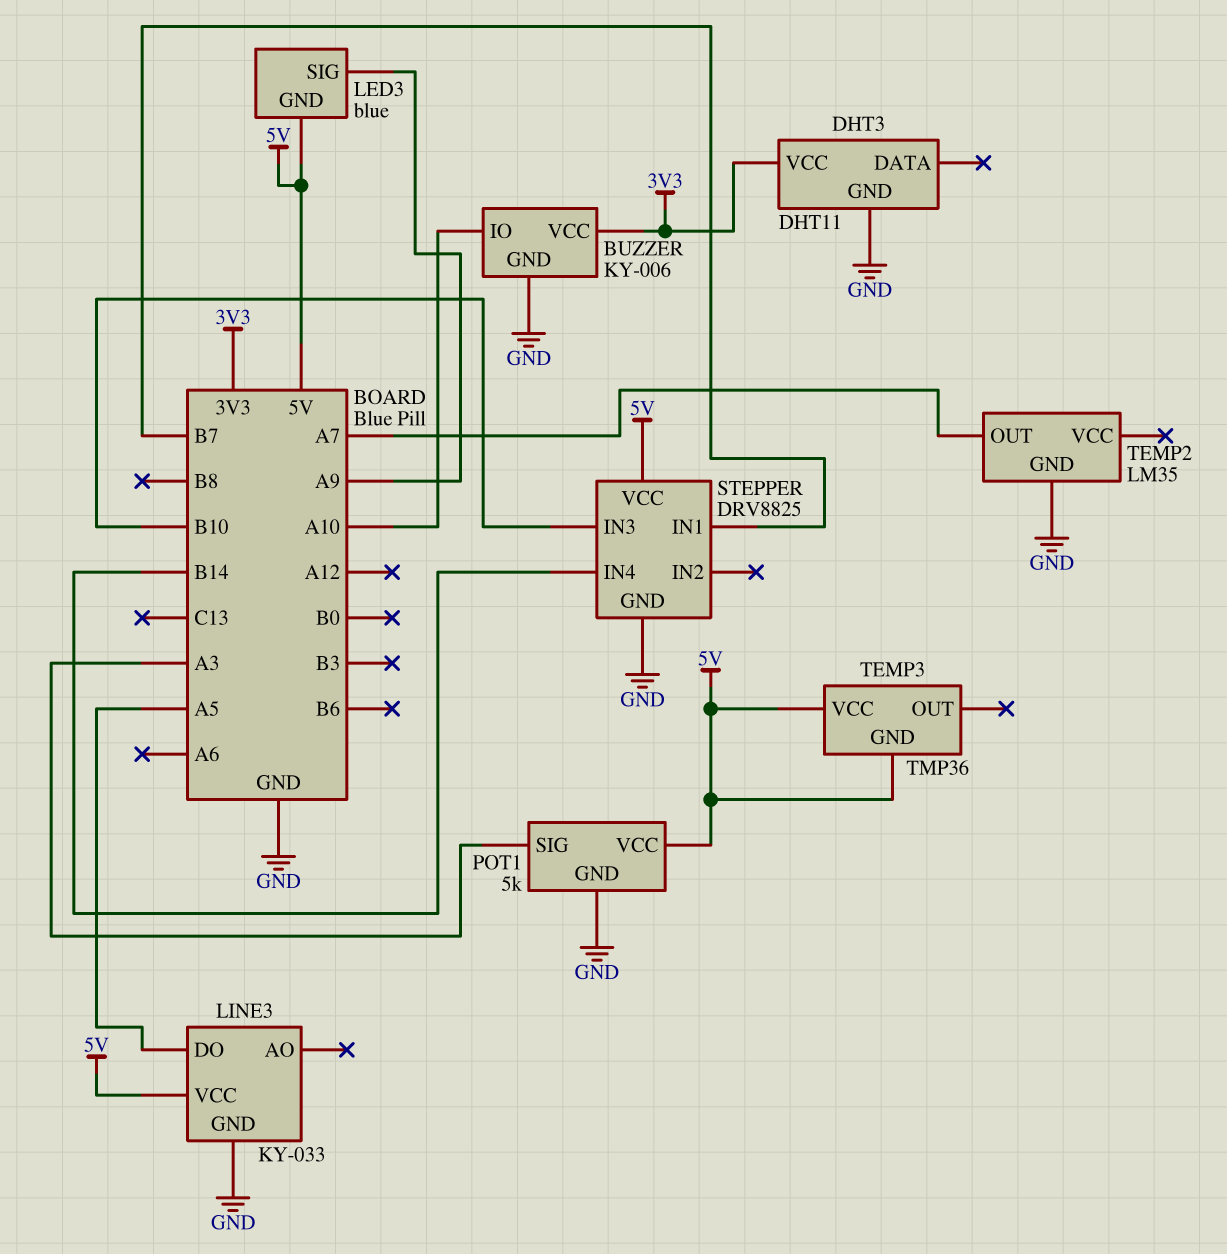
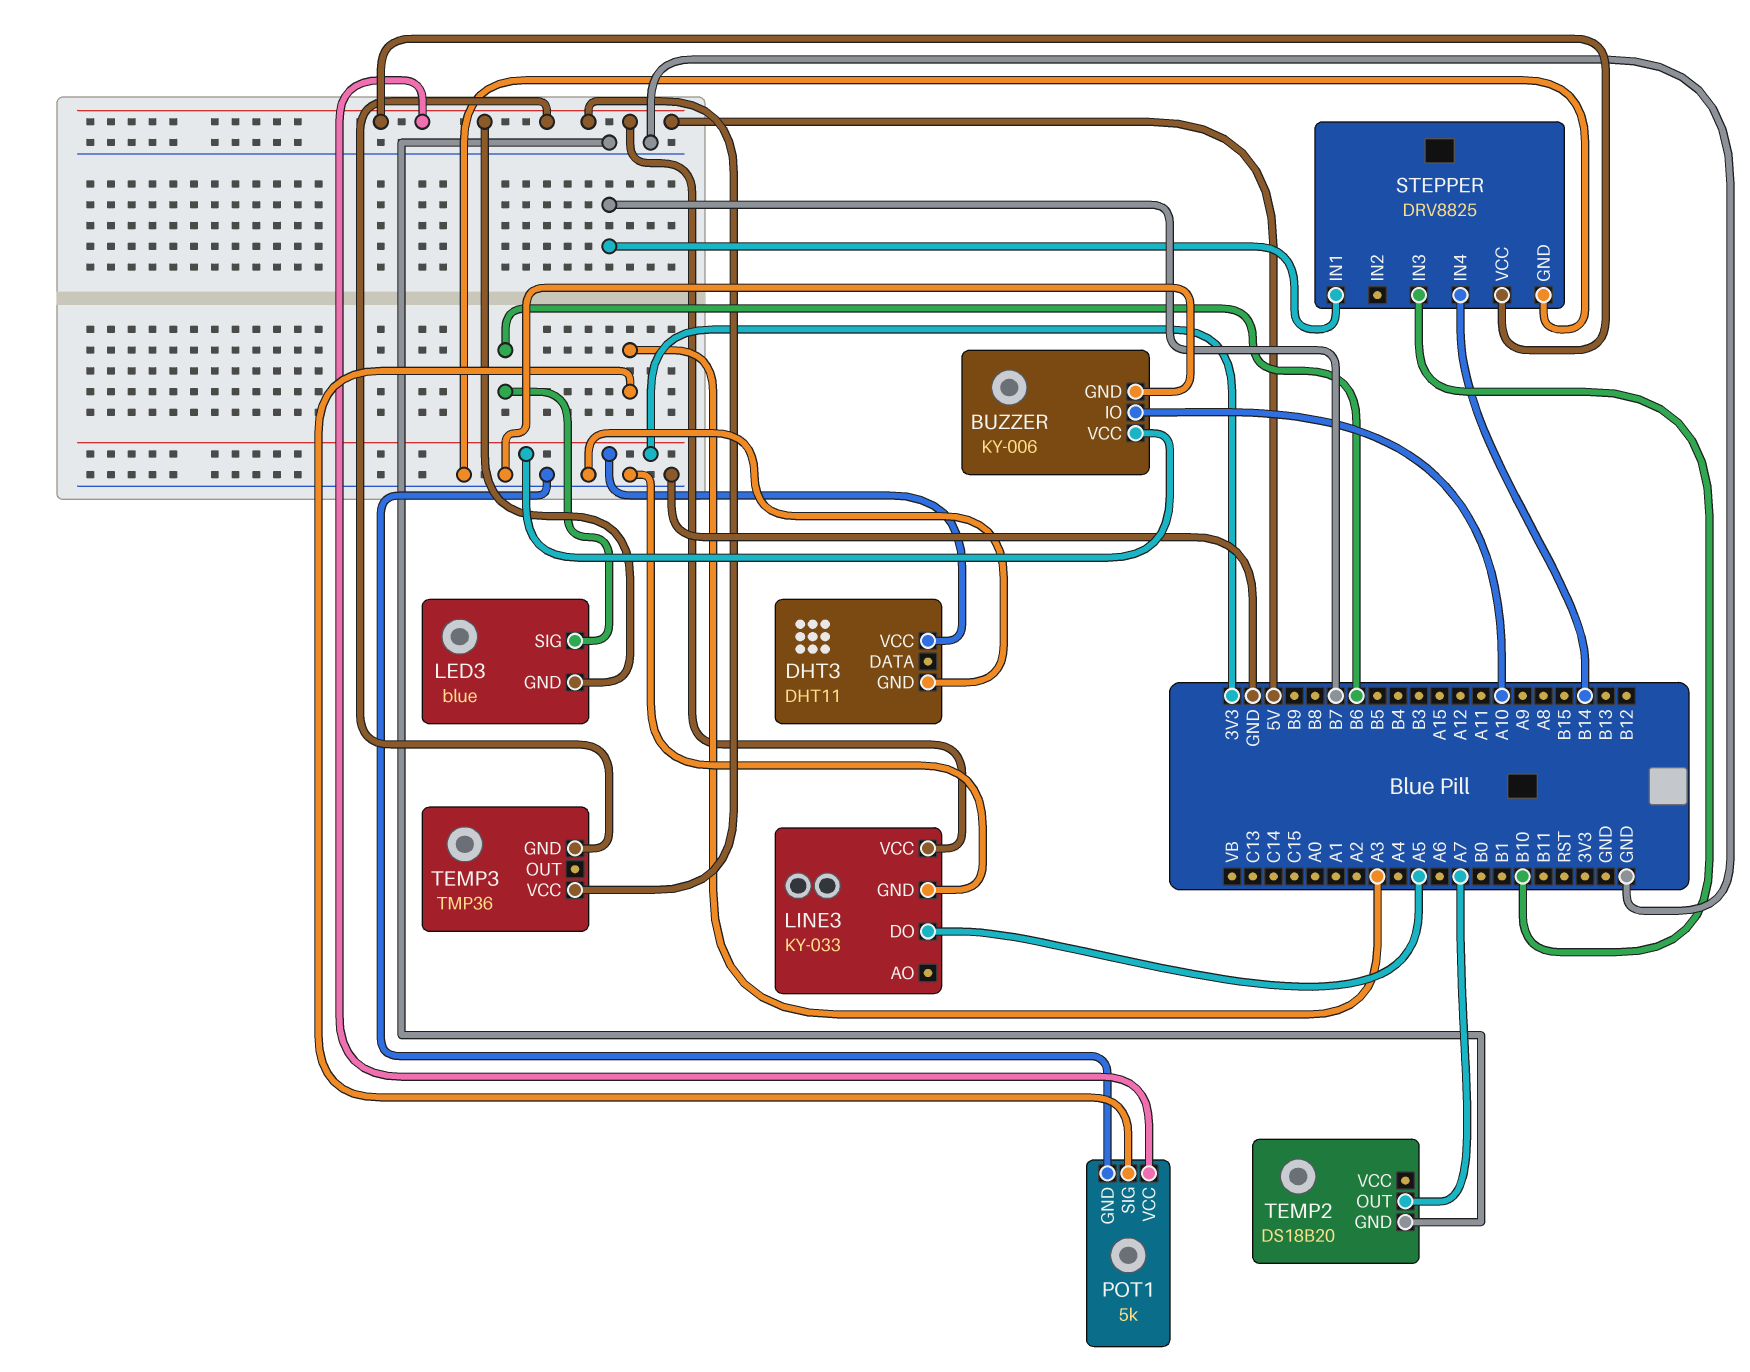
LED3 pin SIG: A9 -> B6
TEMP2: LM35 -> DS18B20

